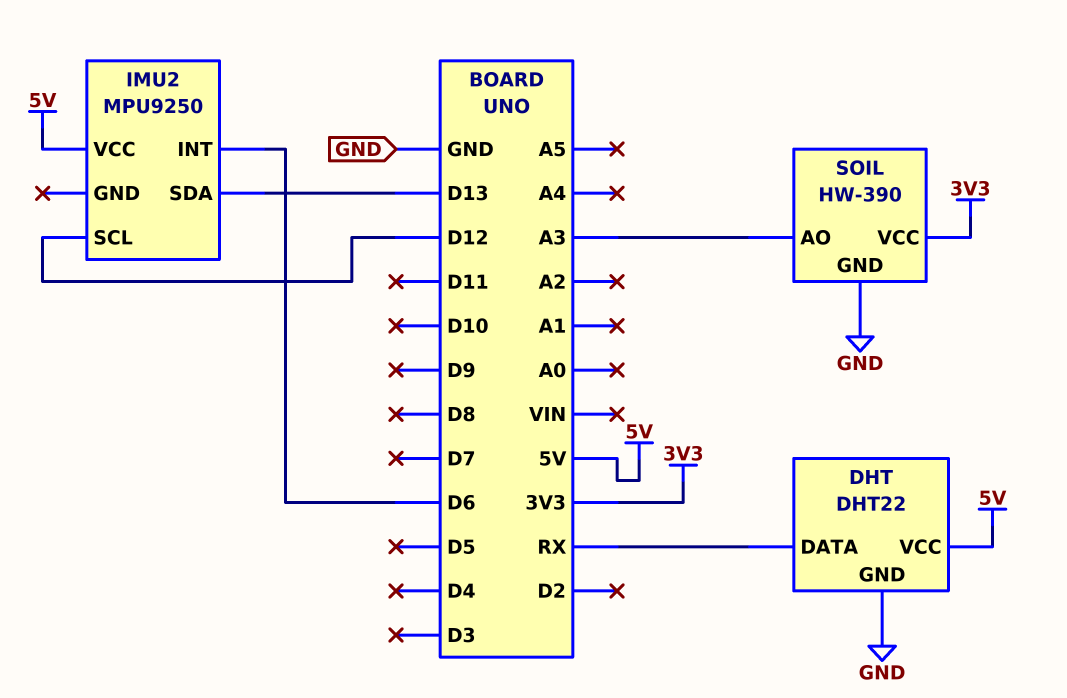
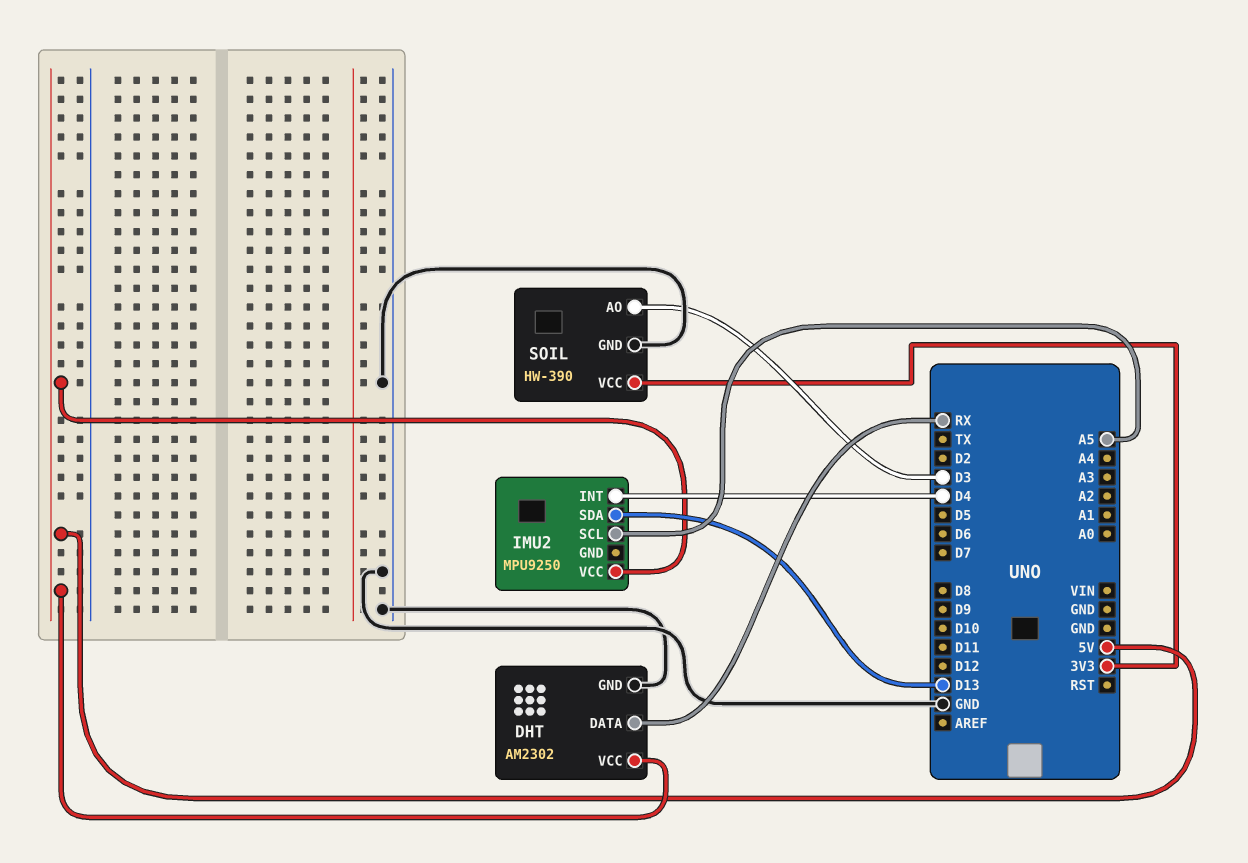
DHT: DHT22 -> AM2302
IMU2 pin INT: D6 -> D4
IMU2 pin SCL: D12 -> A5
SOIL pin AO: A3 -> D3

